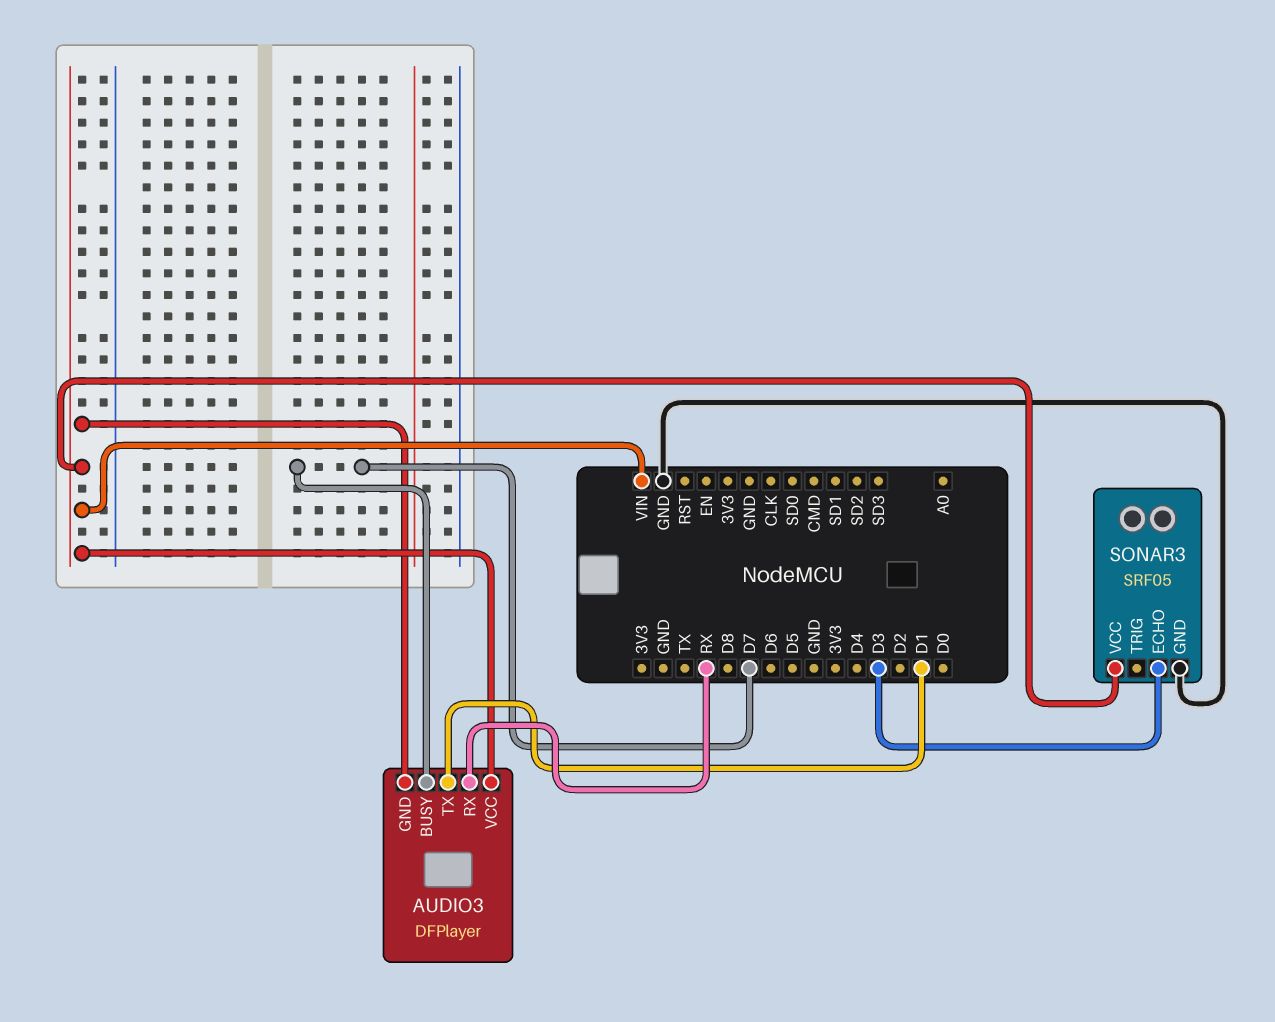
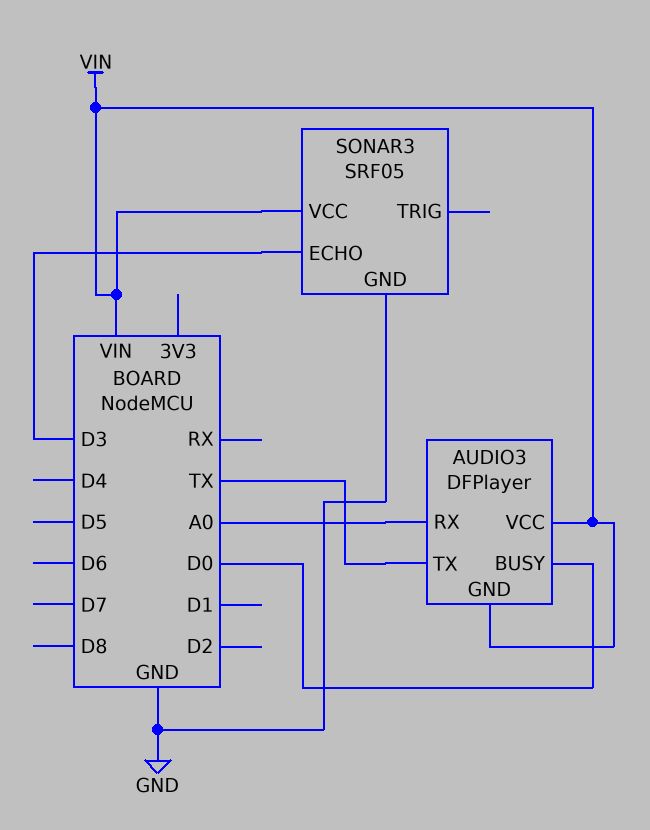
AUDIO3 pin BUSY: D7 -> D0
AUDIO3 pin RX: RX -> A0
AUDIO3 pin TX: D1 -> TX

